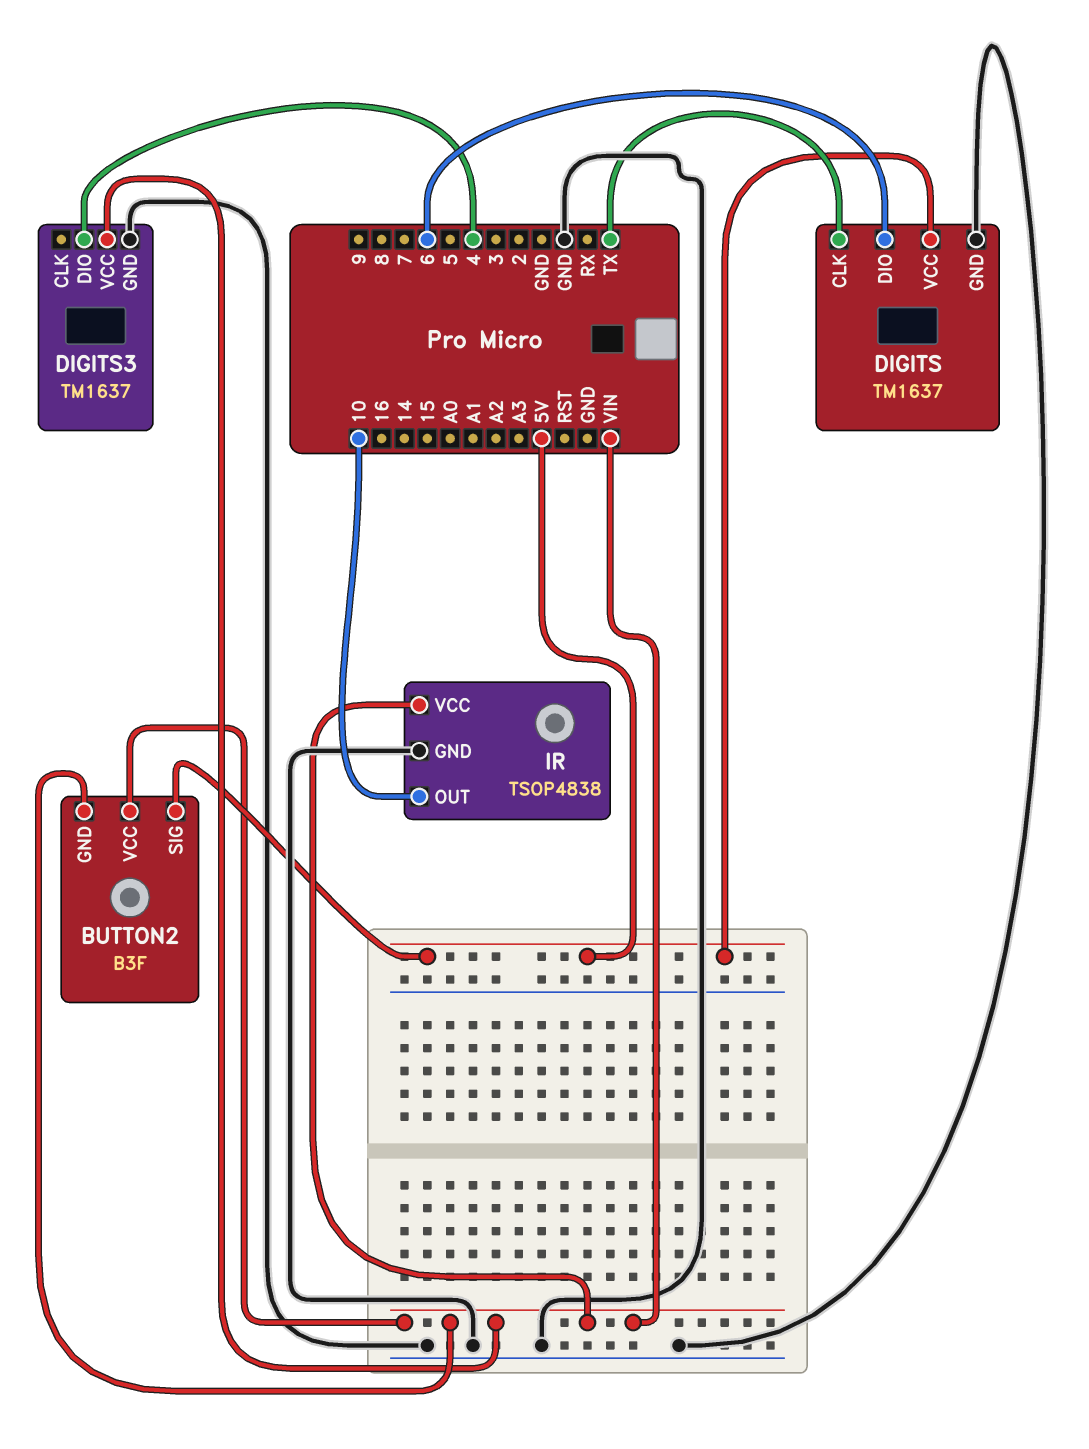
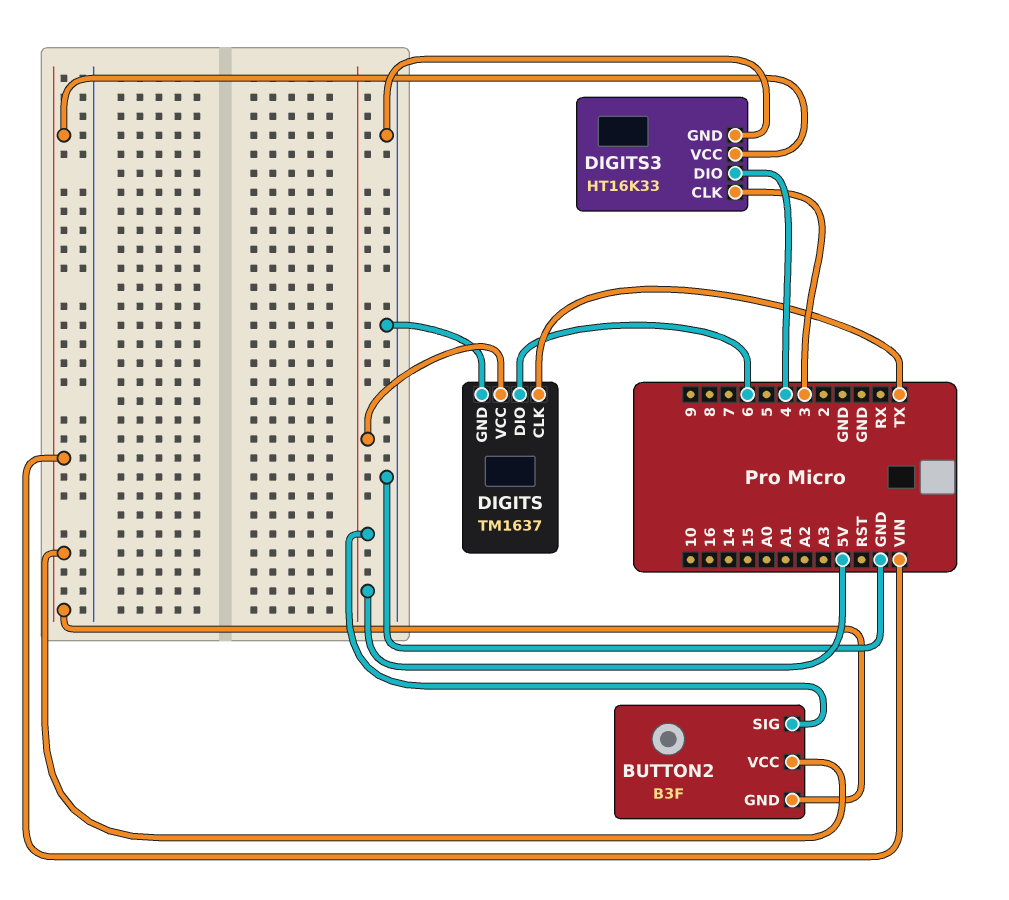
DIGITS3: TM1637 -> HT16K33
DIGITS3 pin CLK: none -> 3
IR: TSOP4838 -> none
IR pin GND: GND -> none
IR pin OUT: 10 -> none
IR pin VCC: VIN -> none

